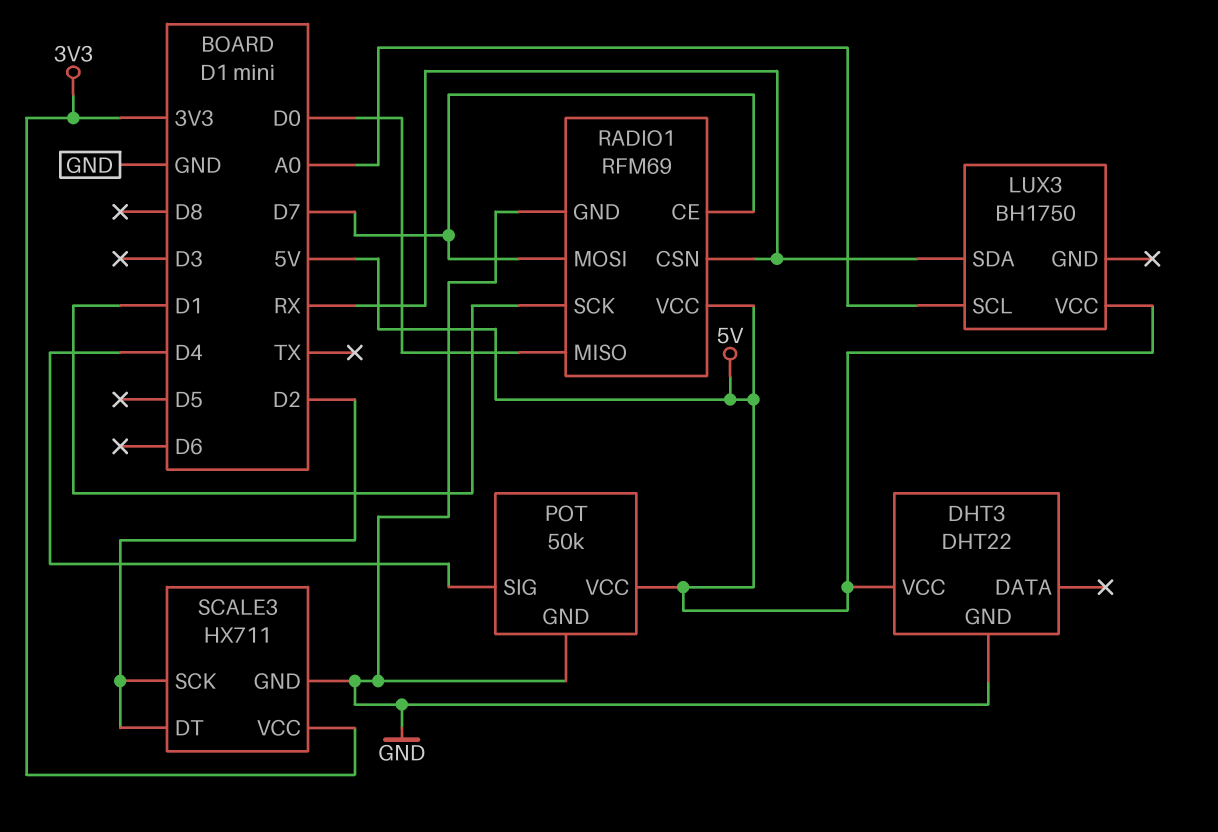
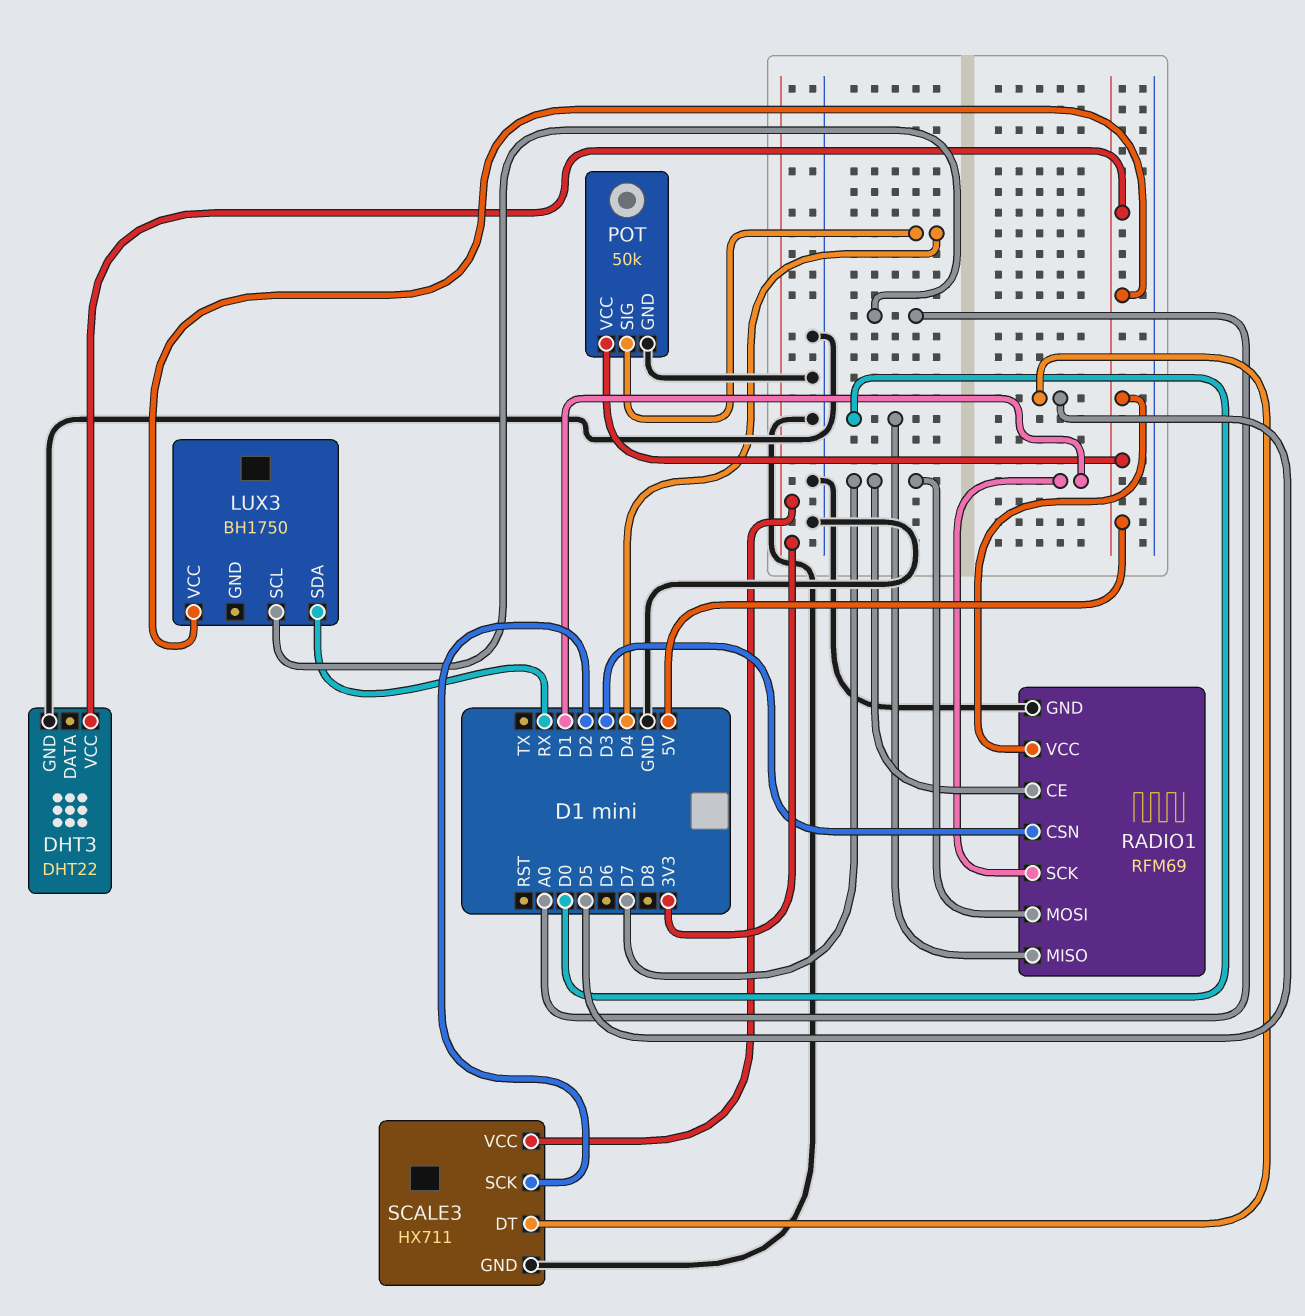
RADIO1 pin CSN: RX -> D3
SCALE3 pin DT: D2 -> D5

